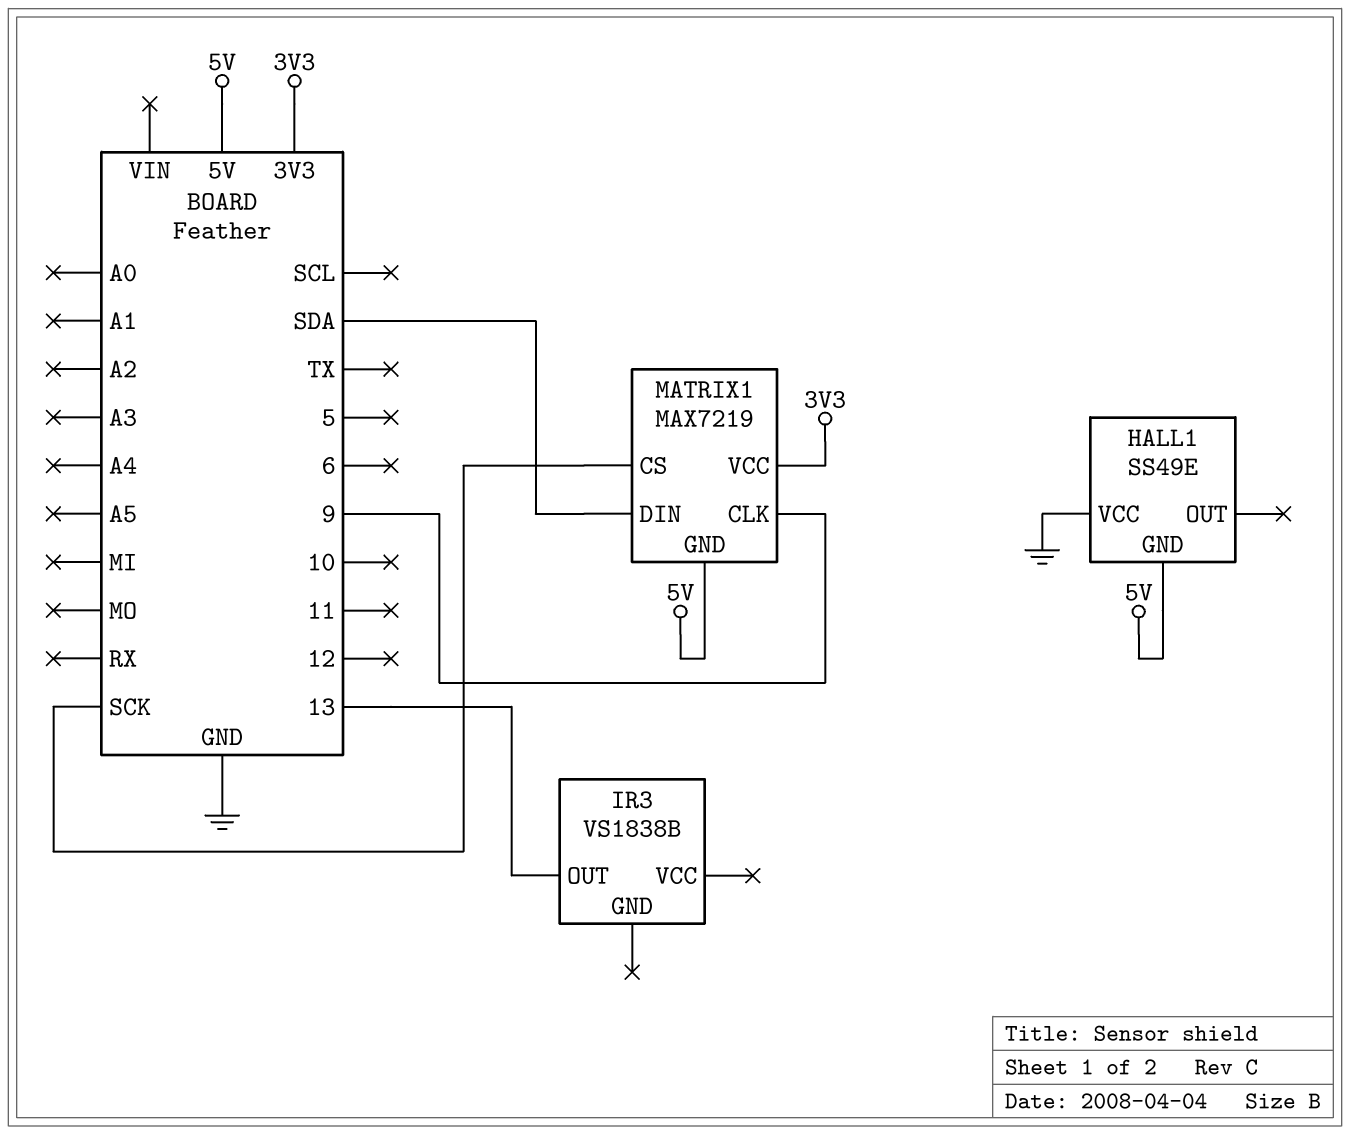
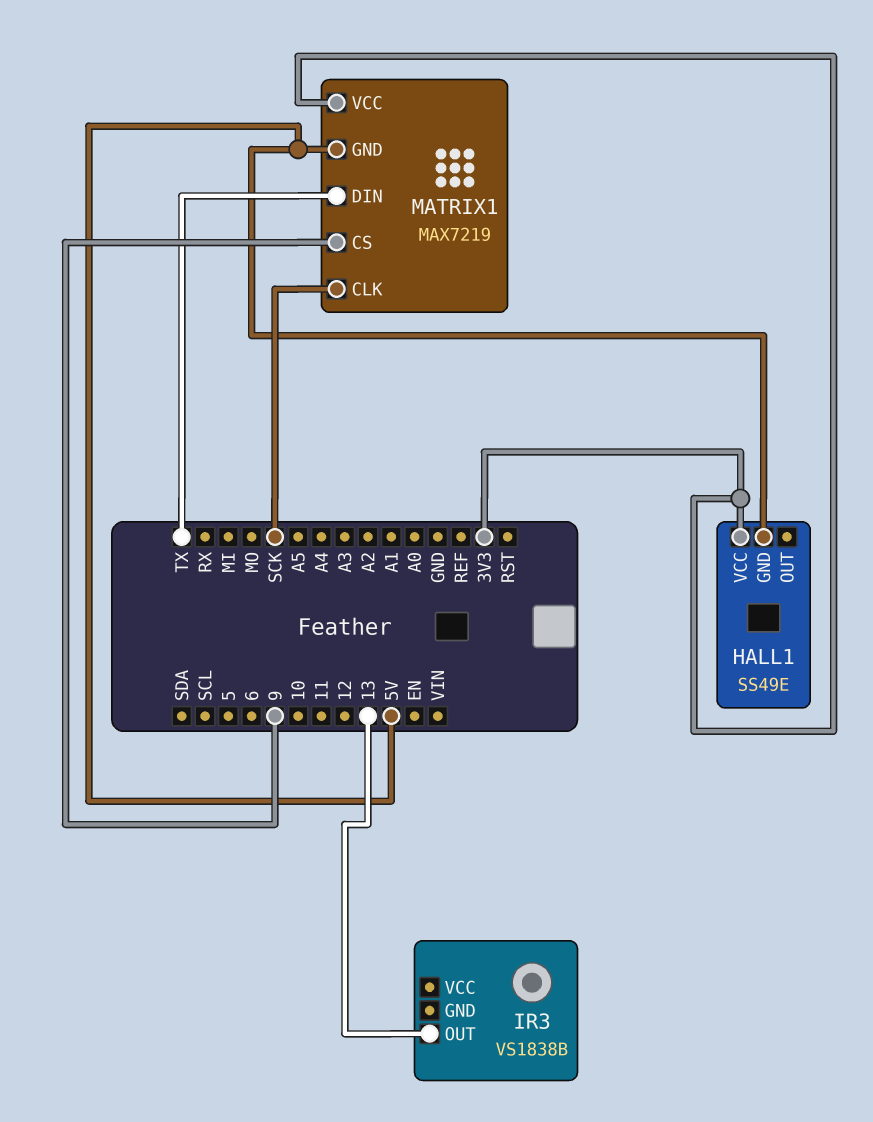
HALL1 pin VCC: GND -> 3V3
MATRIX1 pin CLK: 9 -> SCK
MATRIX1 pin CS: SCK -> 9
MATRIX1 pin DIN: SDA -> TX

